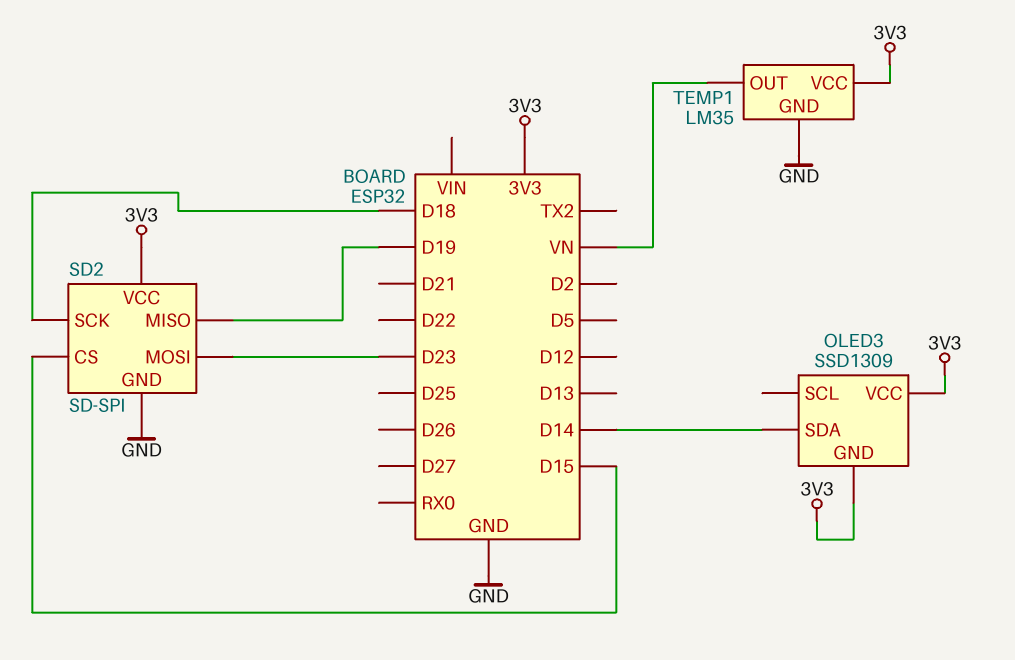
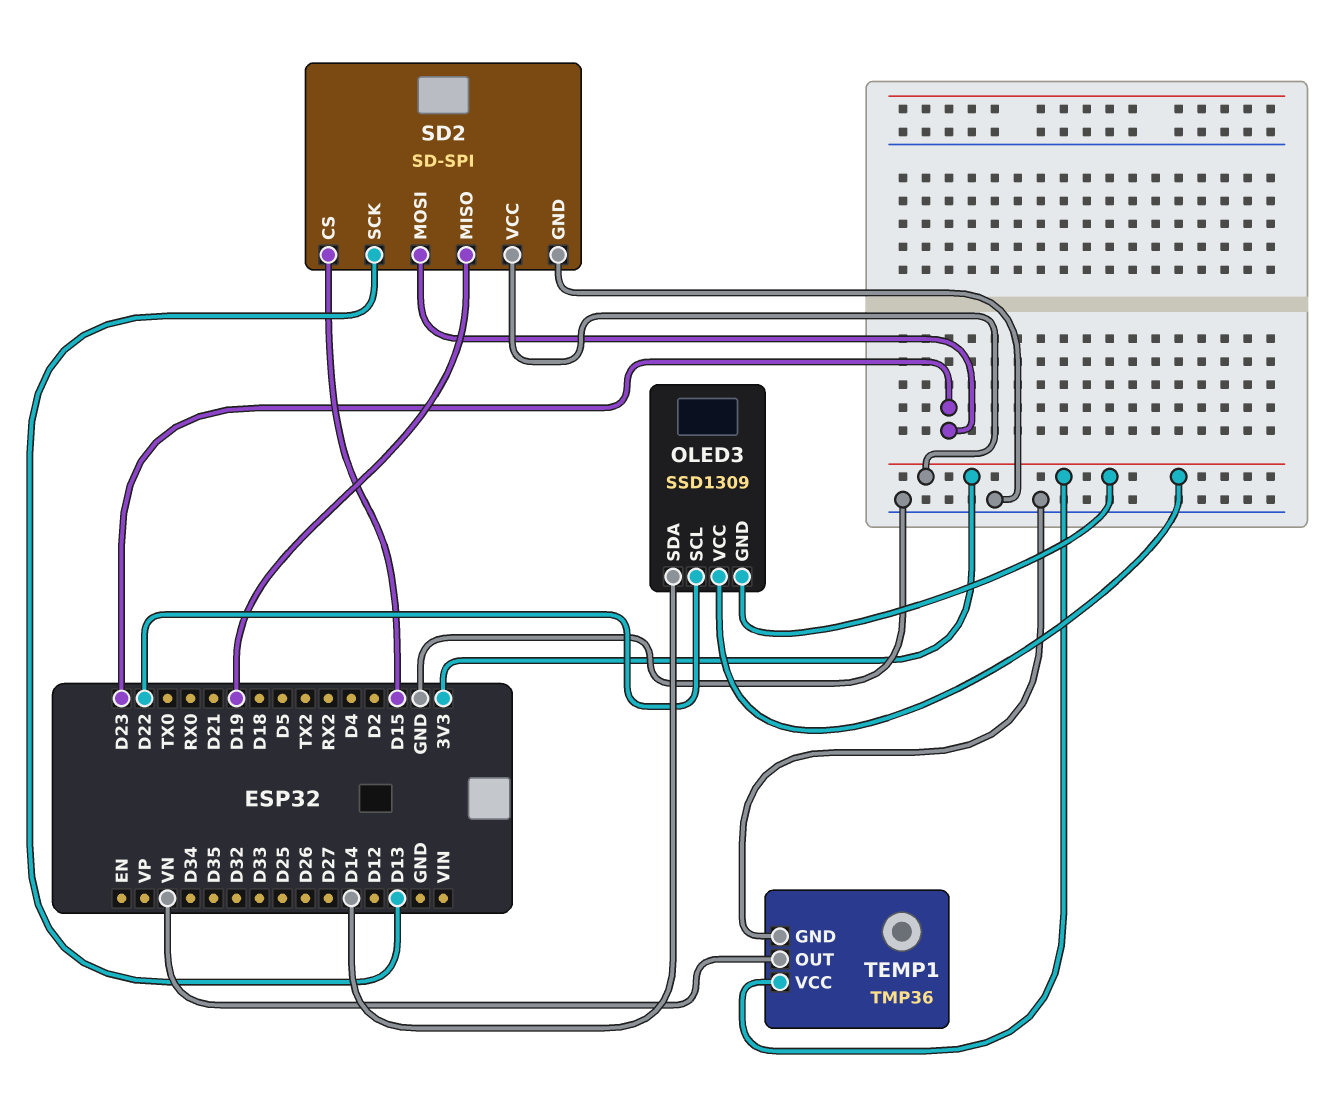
OLED3 pin SCL: none -> D22
SD2 pin SCK: D18 -> D13
TEMP1: LM35 -> TMP36

